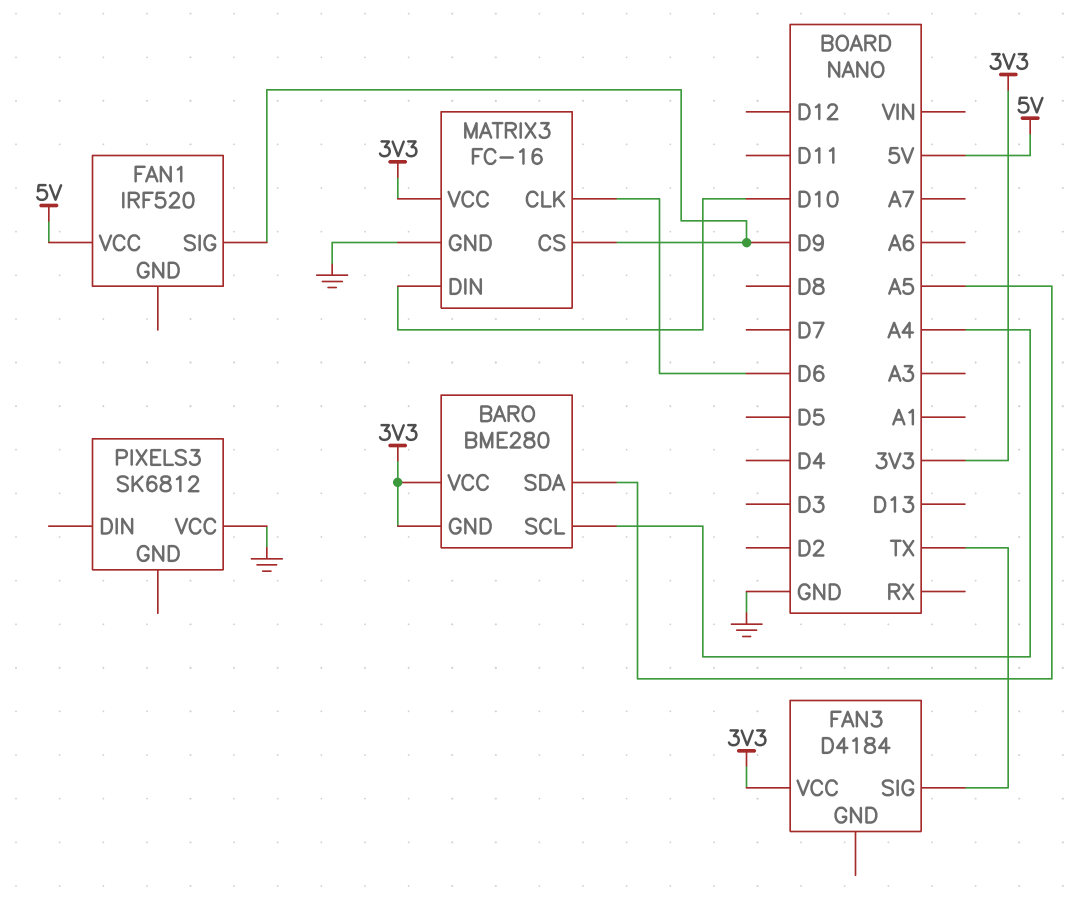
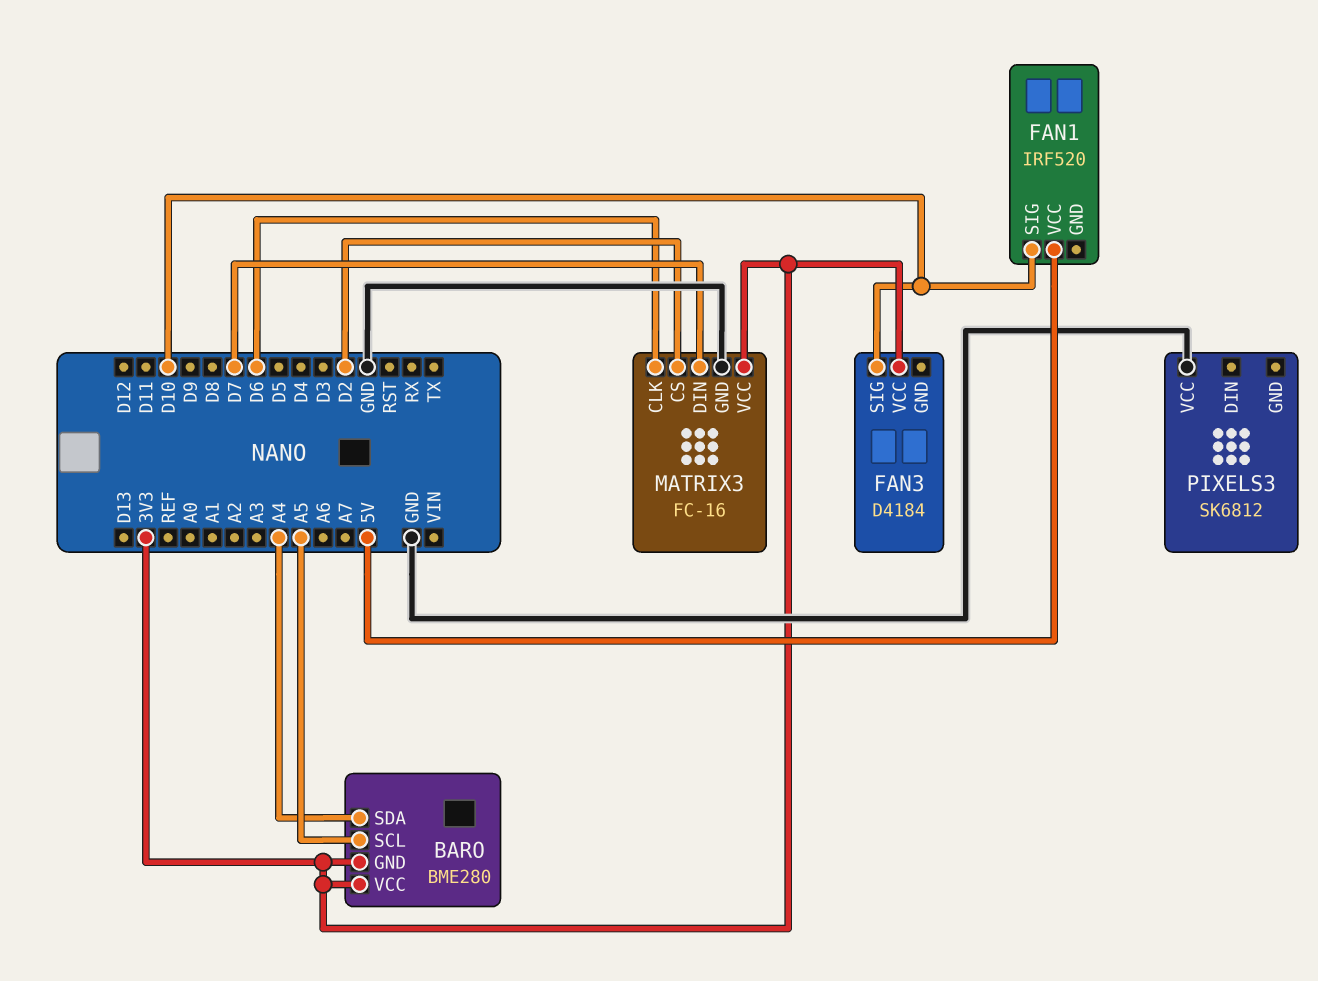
BARO pin SCL: A4 -> A5
BARO pin SDA: A5 -> A4
FAN1 pin SIG: D9 -> D10
FAN3 pin SIG: TX -> D10
MATRIX3 pin CS: D9 -> D2
MATRIX3 pin DIN: D10 -> D7

